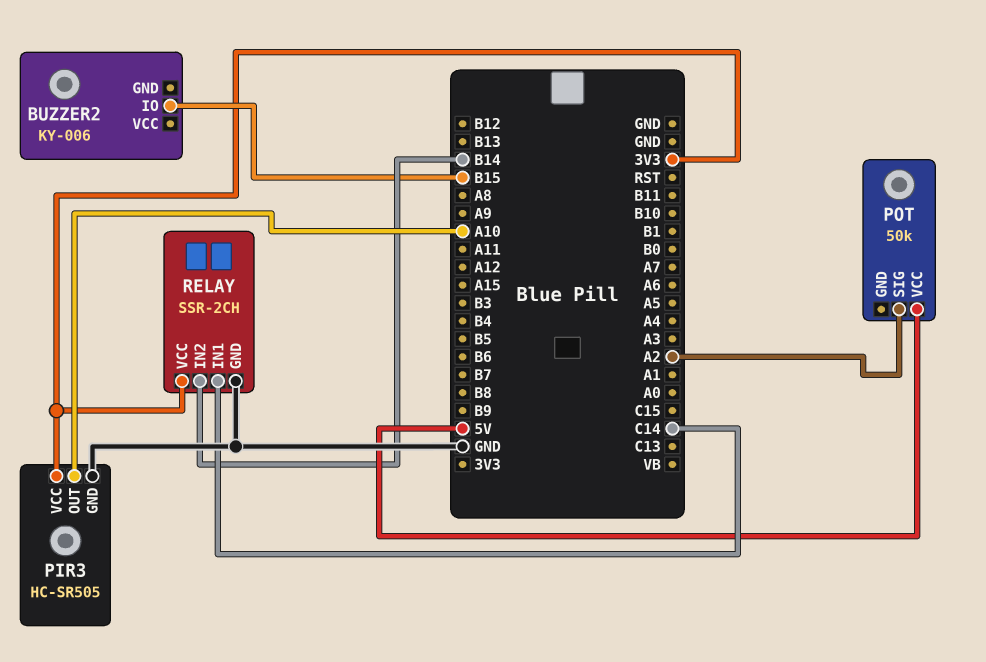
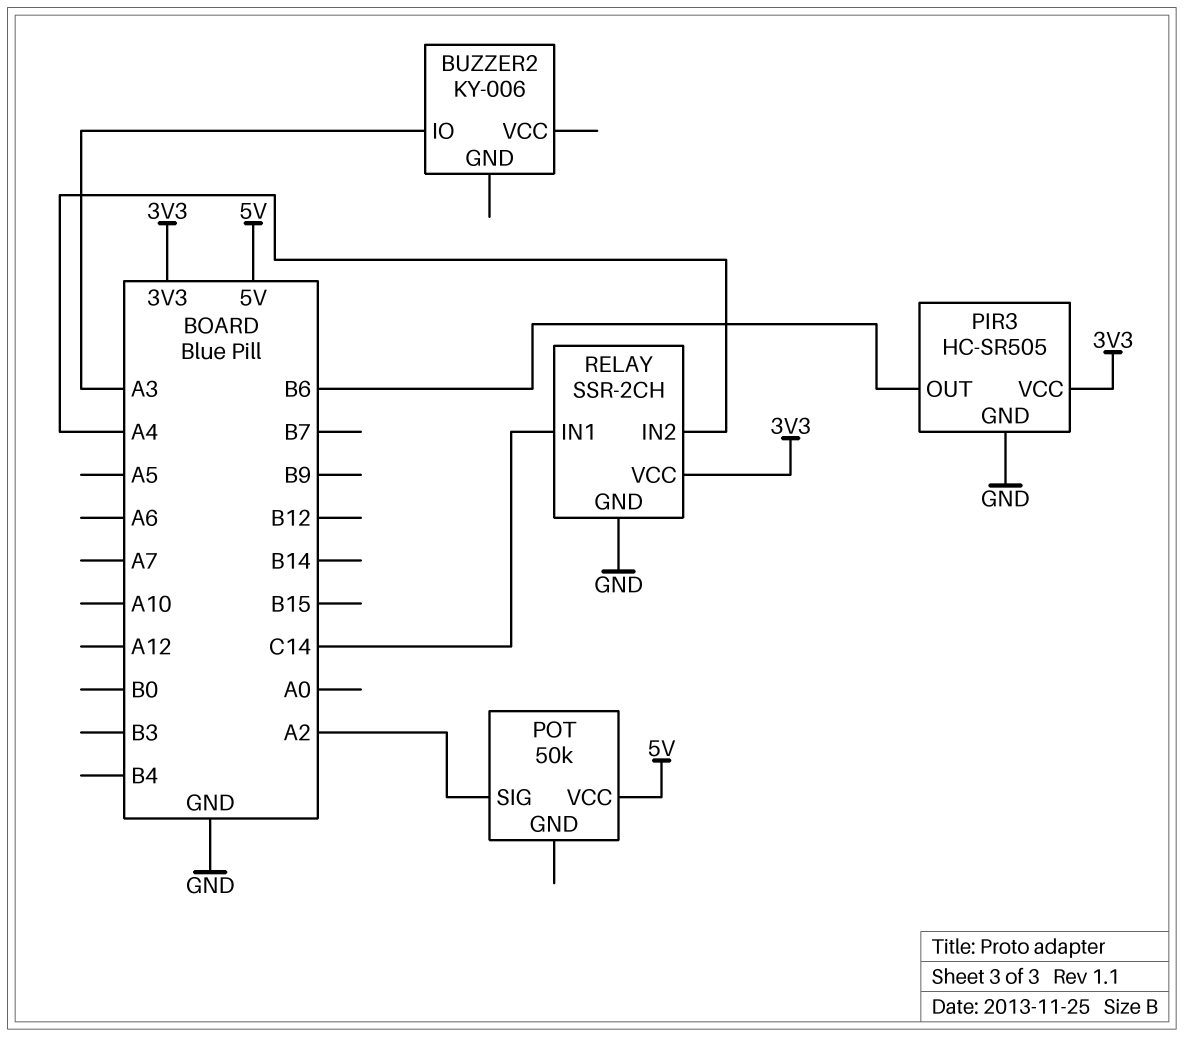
BUZZER2 pin IO: B15 -> A3
PIR3 pin OUT: A10 -> B6
RELAY pin IN2: B14 -> A4

